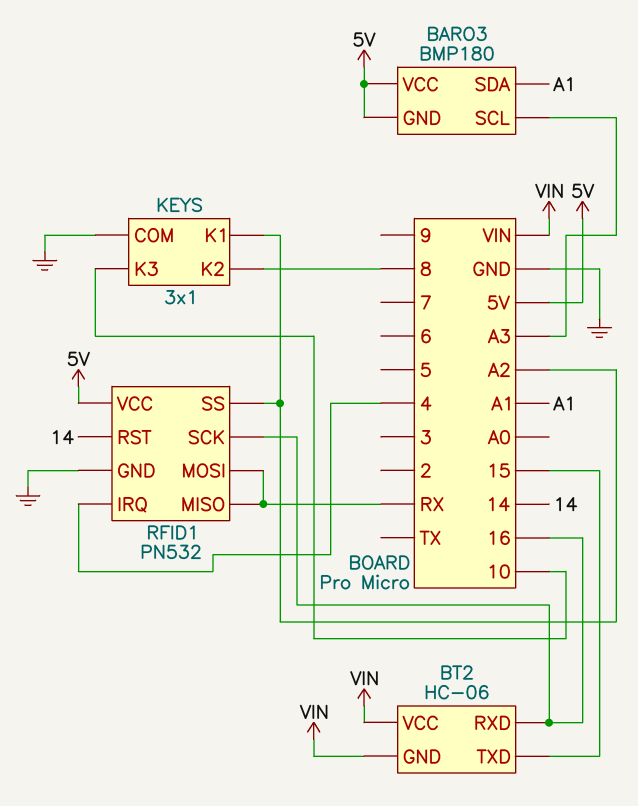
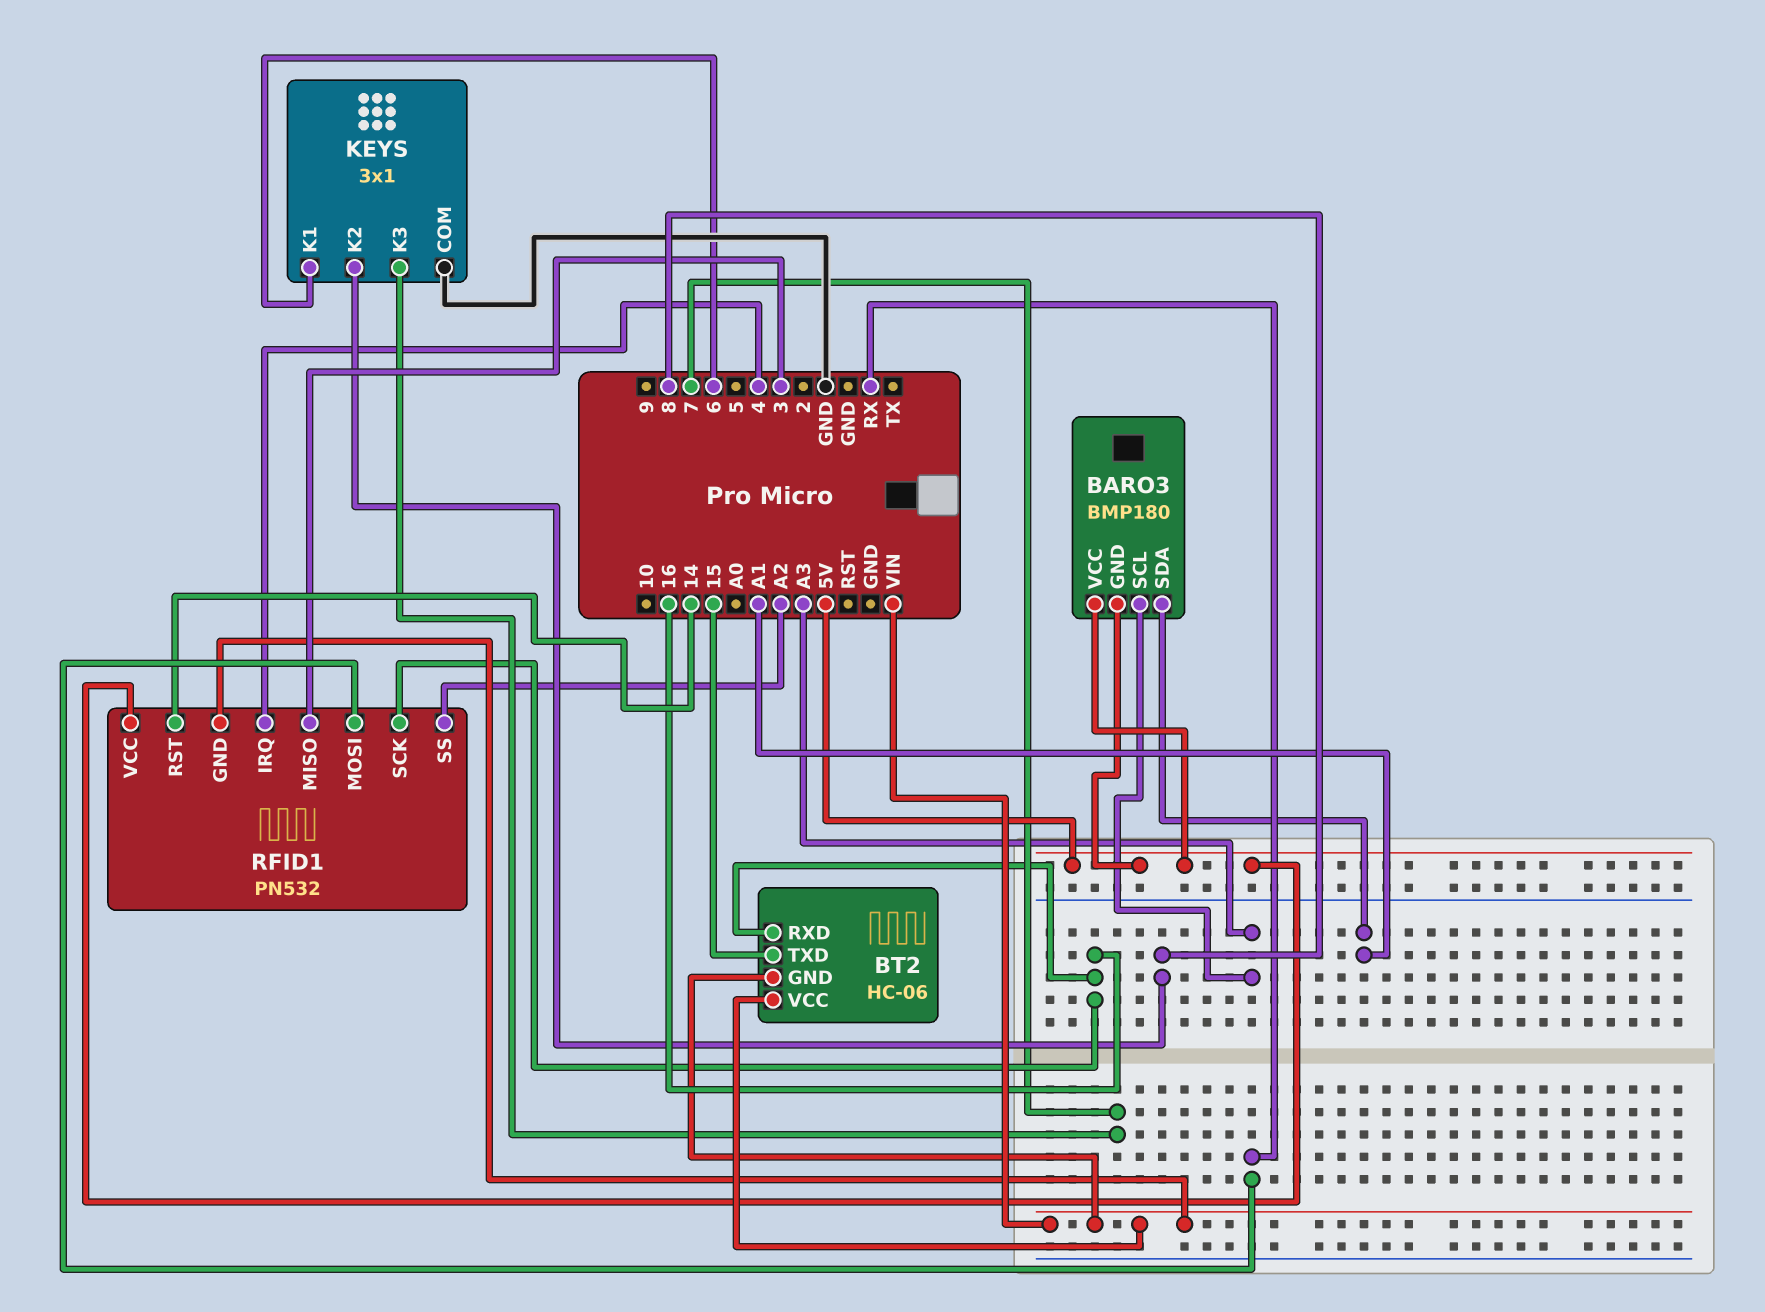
KEYS pin K1: A2 -> 6
KEYS pin K3: 10 -> 7
RFID1 pin GND: GND -> VIN
RFID1 pin MISO: RX -> 3

